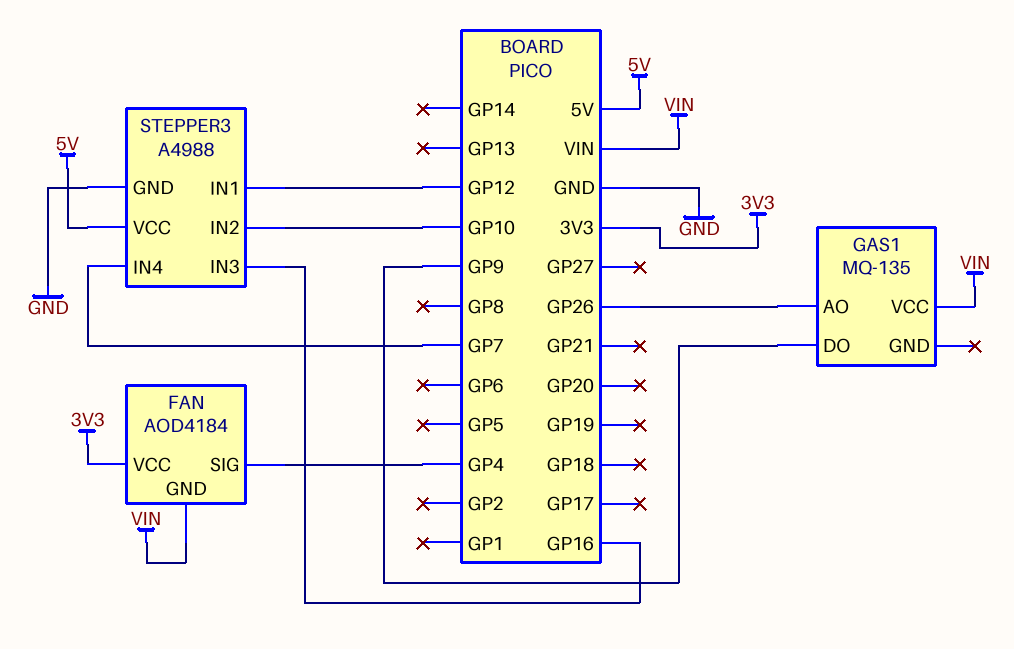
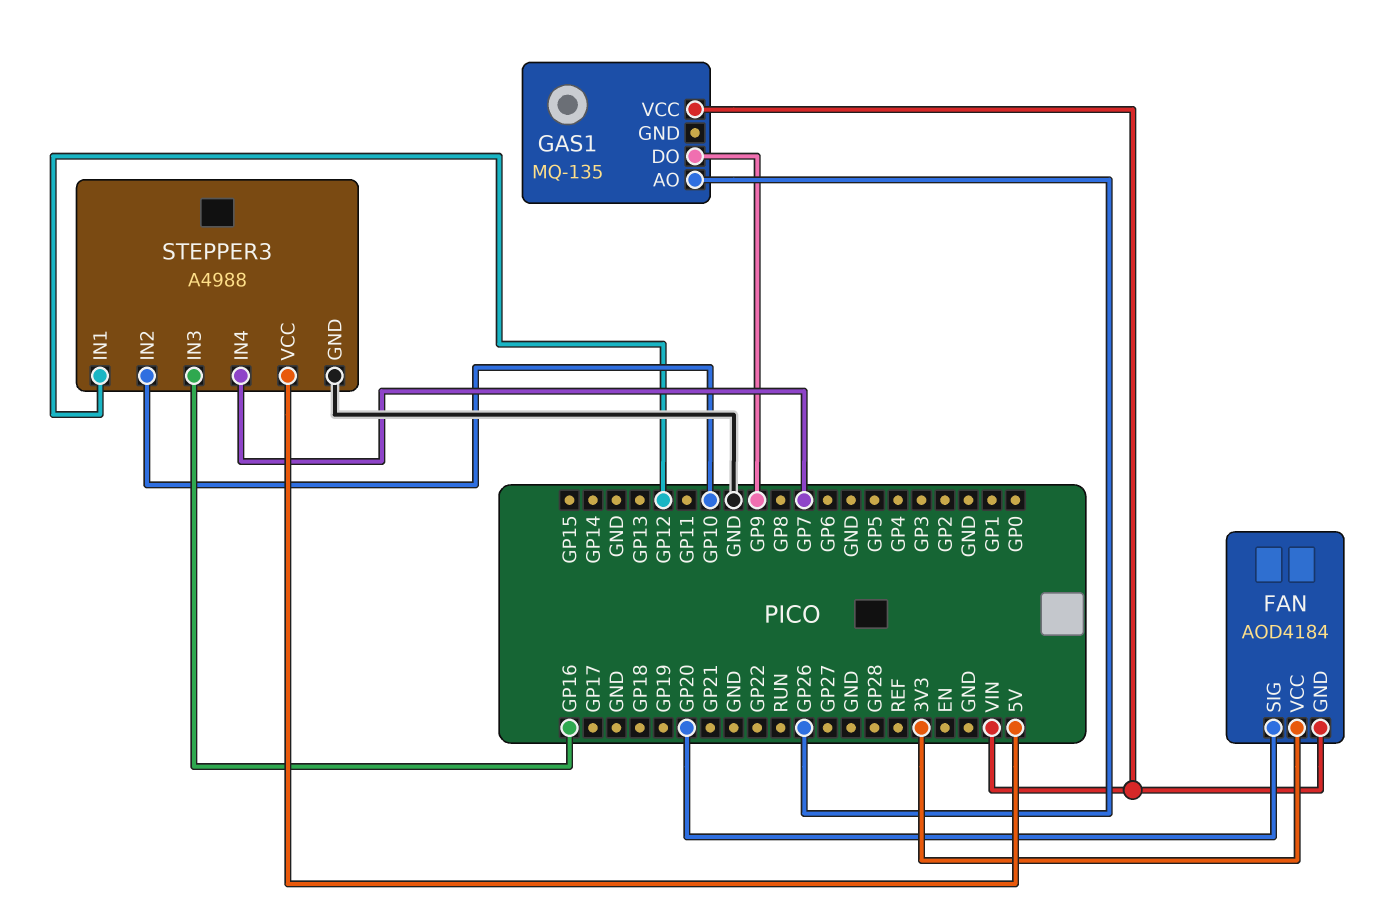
FAN pin SIG: GP4 -> GP20

